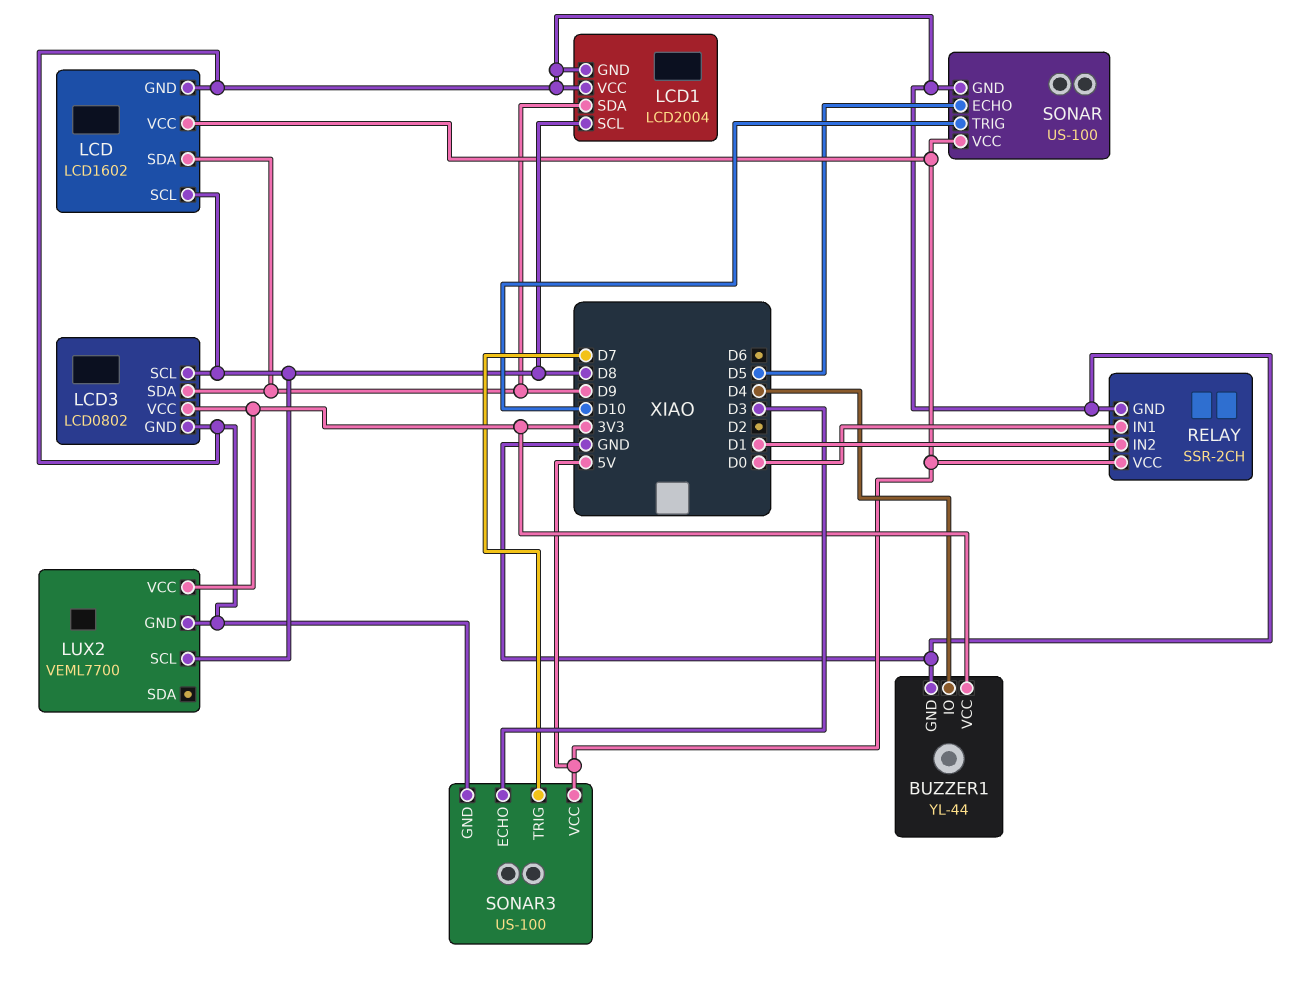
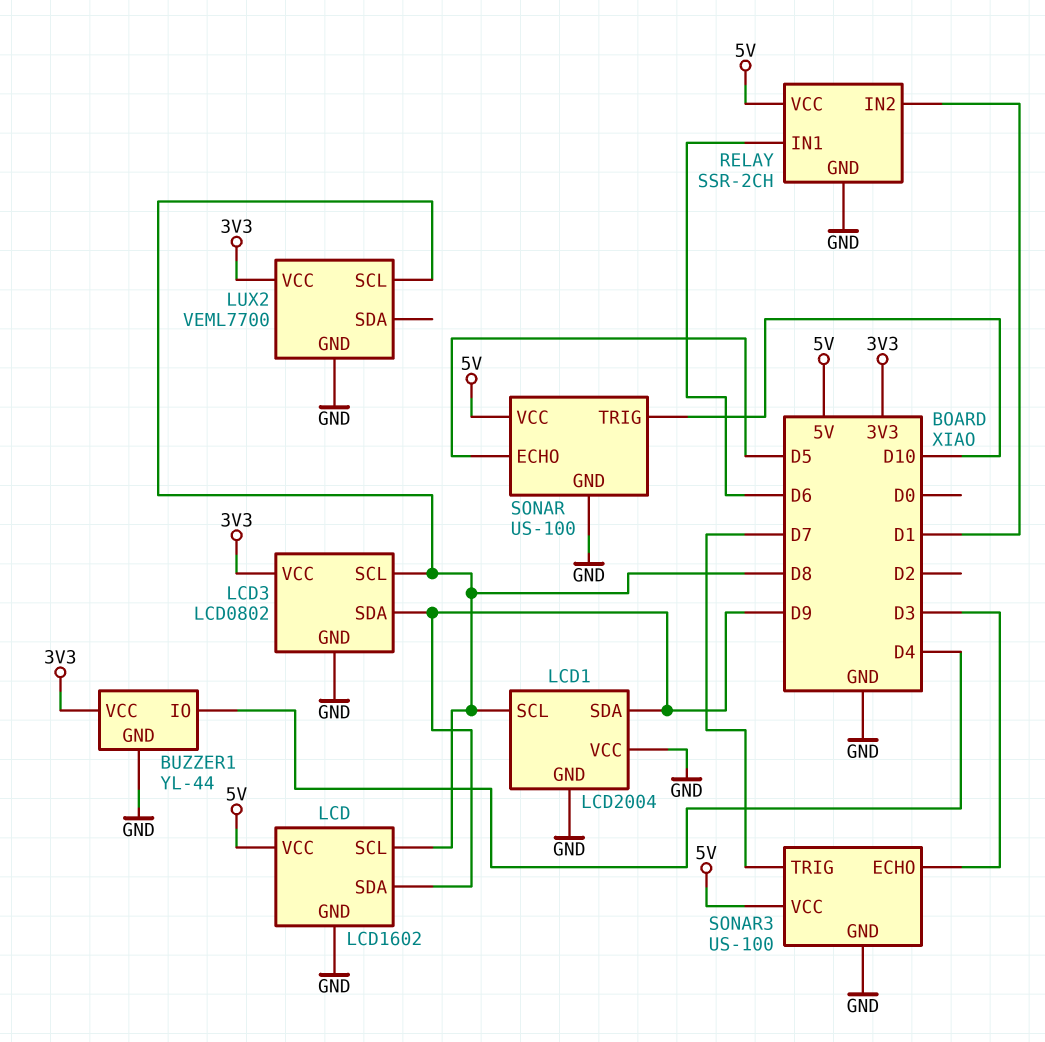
RELAY pin IN1: D0 -> D6

